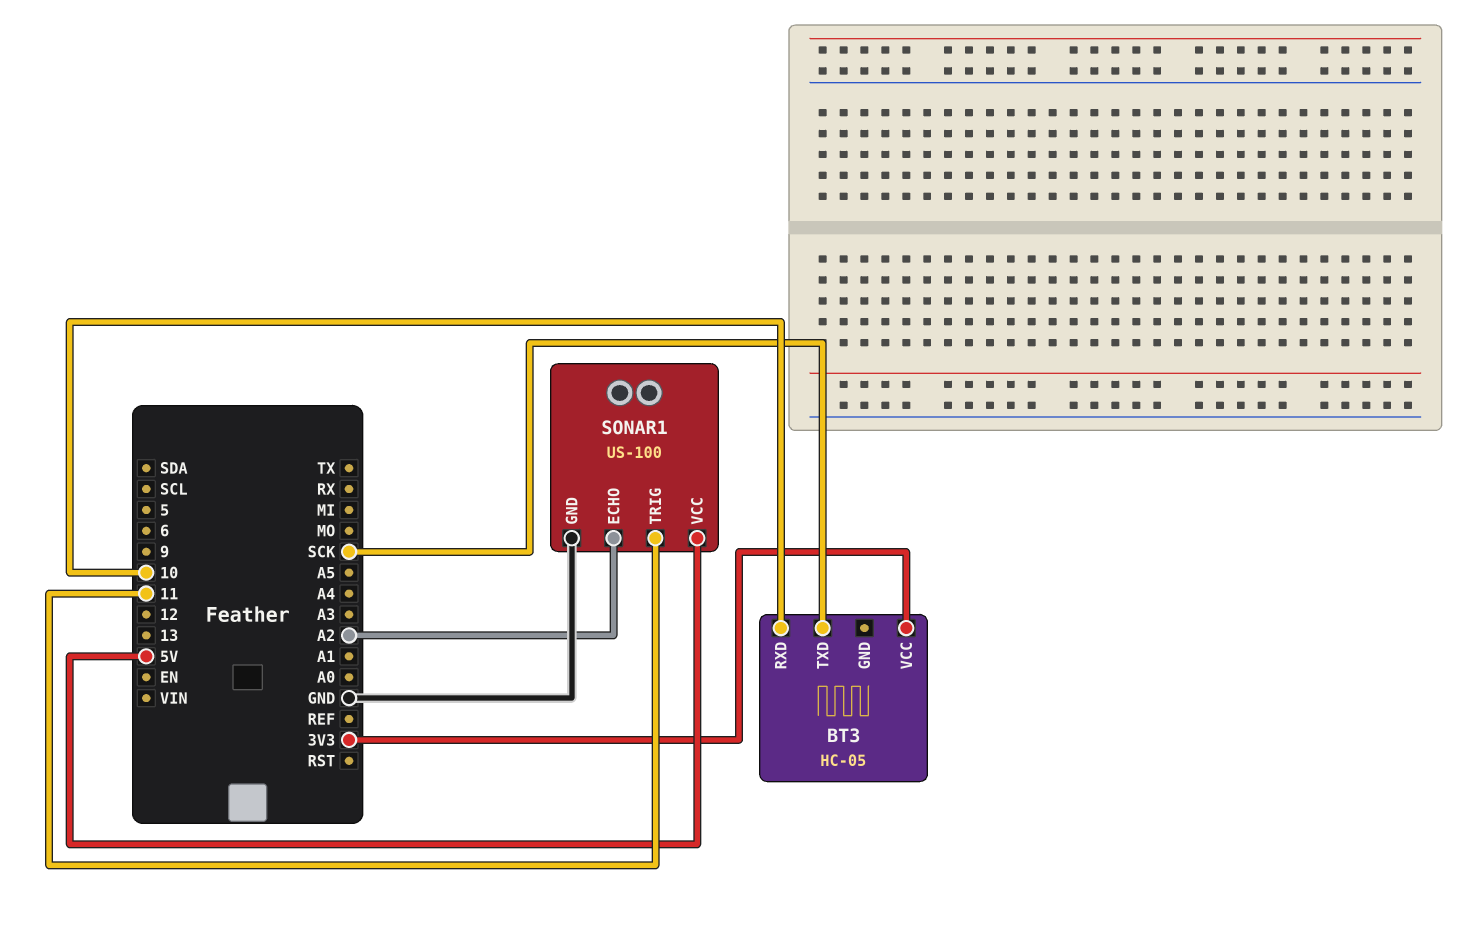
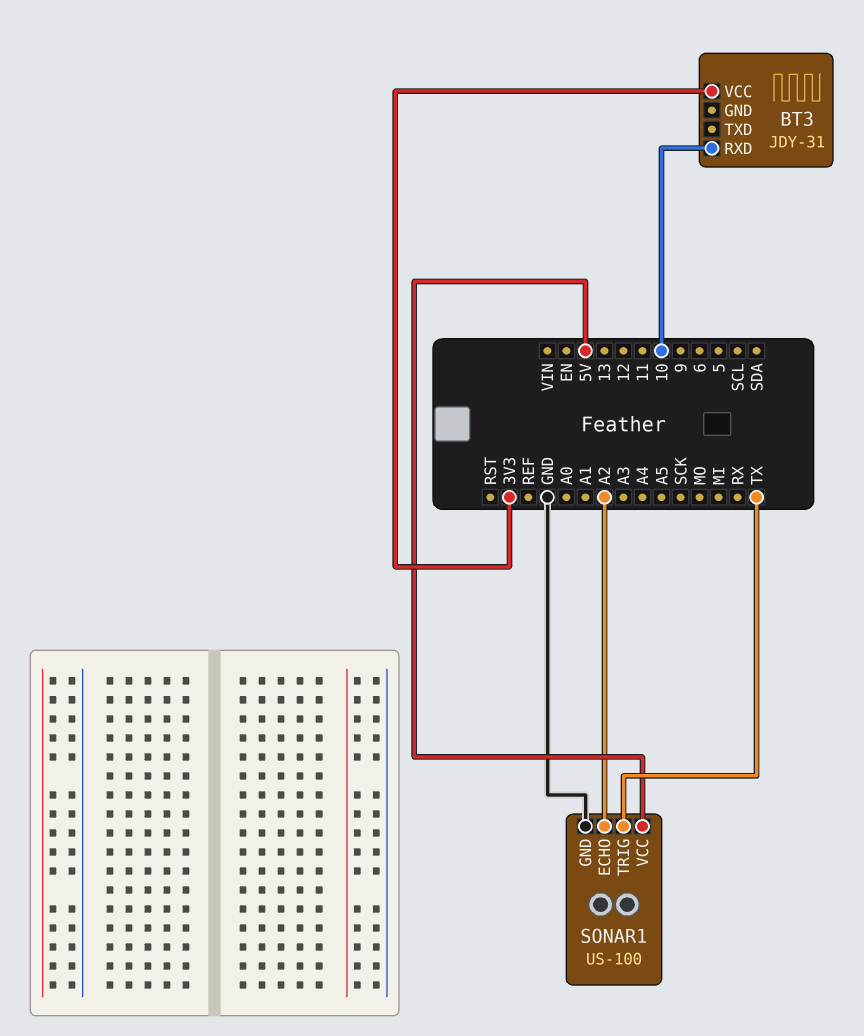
BT3: HC-05 -> JDY-31
BT3 pin TXD: SCK -> none
SONAR1 pin TRIG: 11 -> TX

